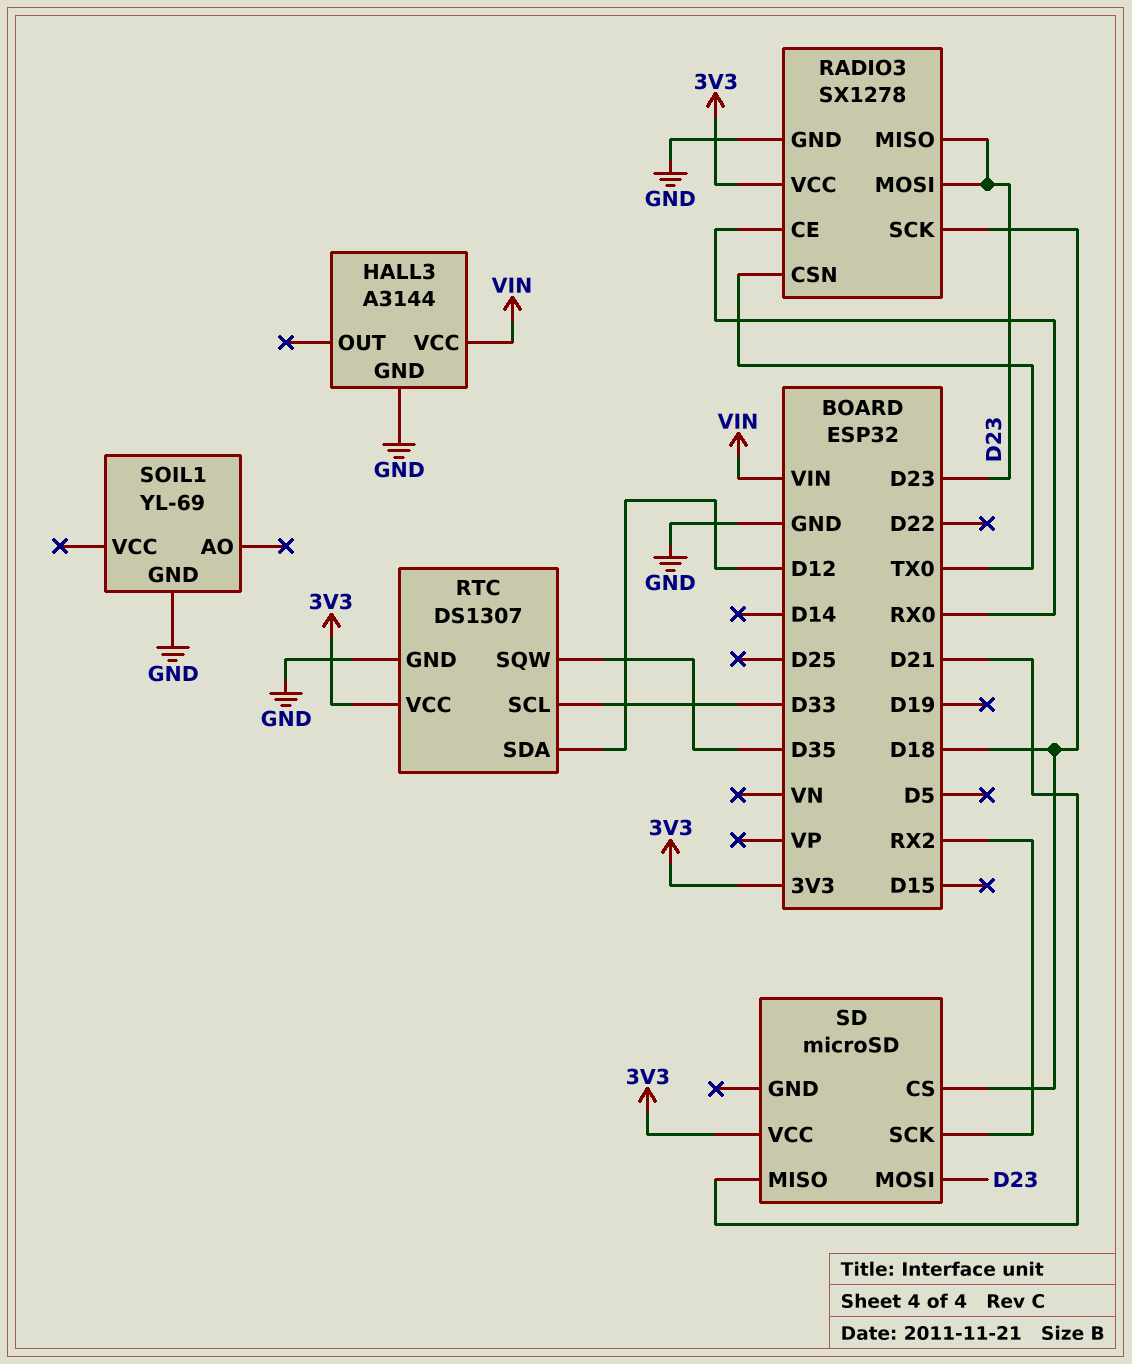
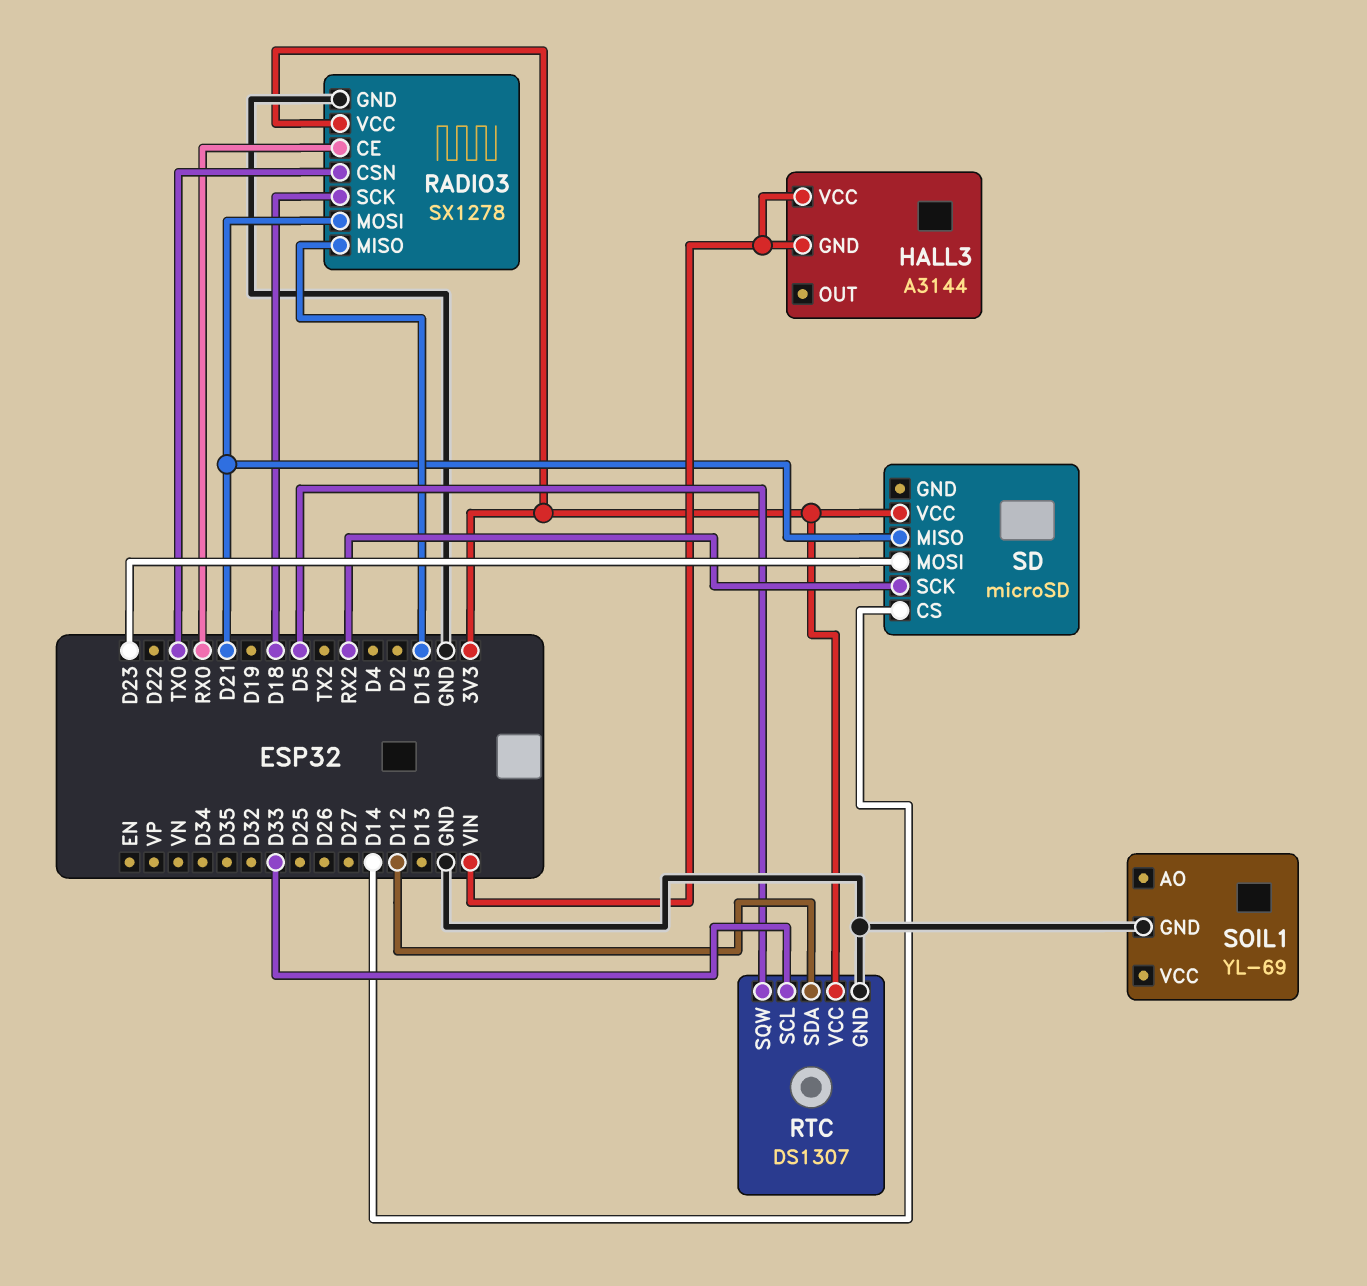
HALL3 pin GND: GND -> VIN
RADIO3 pin MISO: D23 -> D15
RADIO3 pin MOSI: D23 -> D21
RTC pin SQW: D35 -> D5
SD pin CS: D18 -> D14

